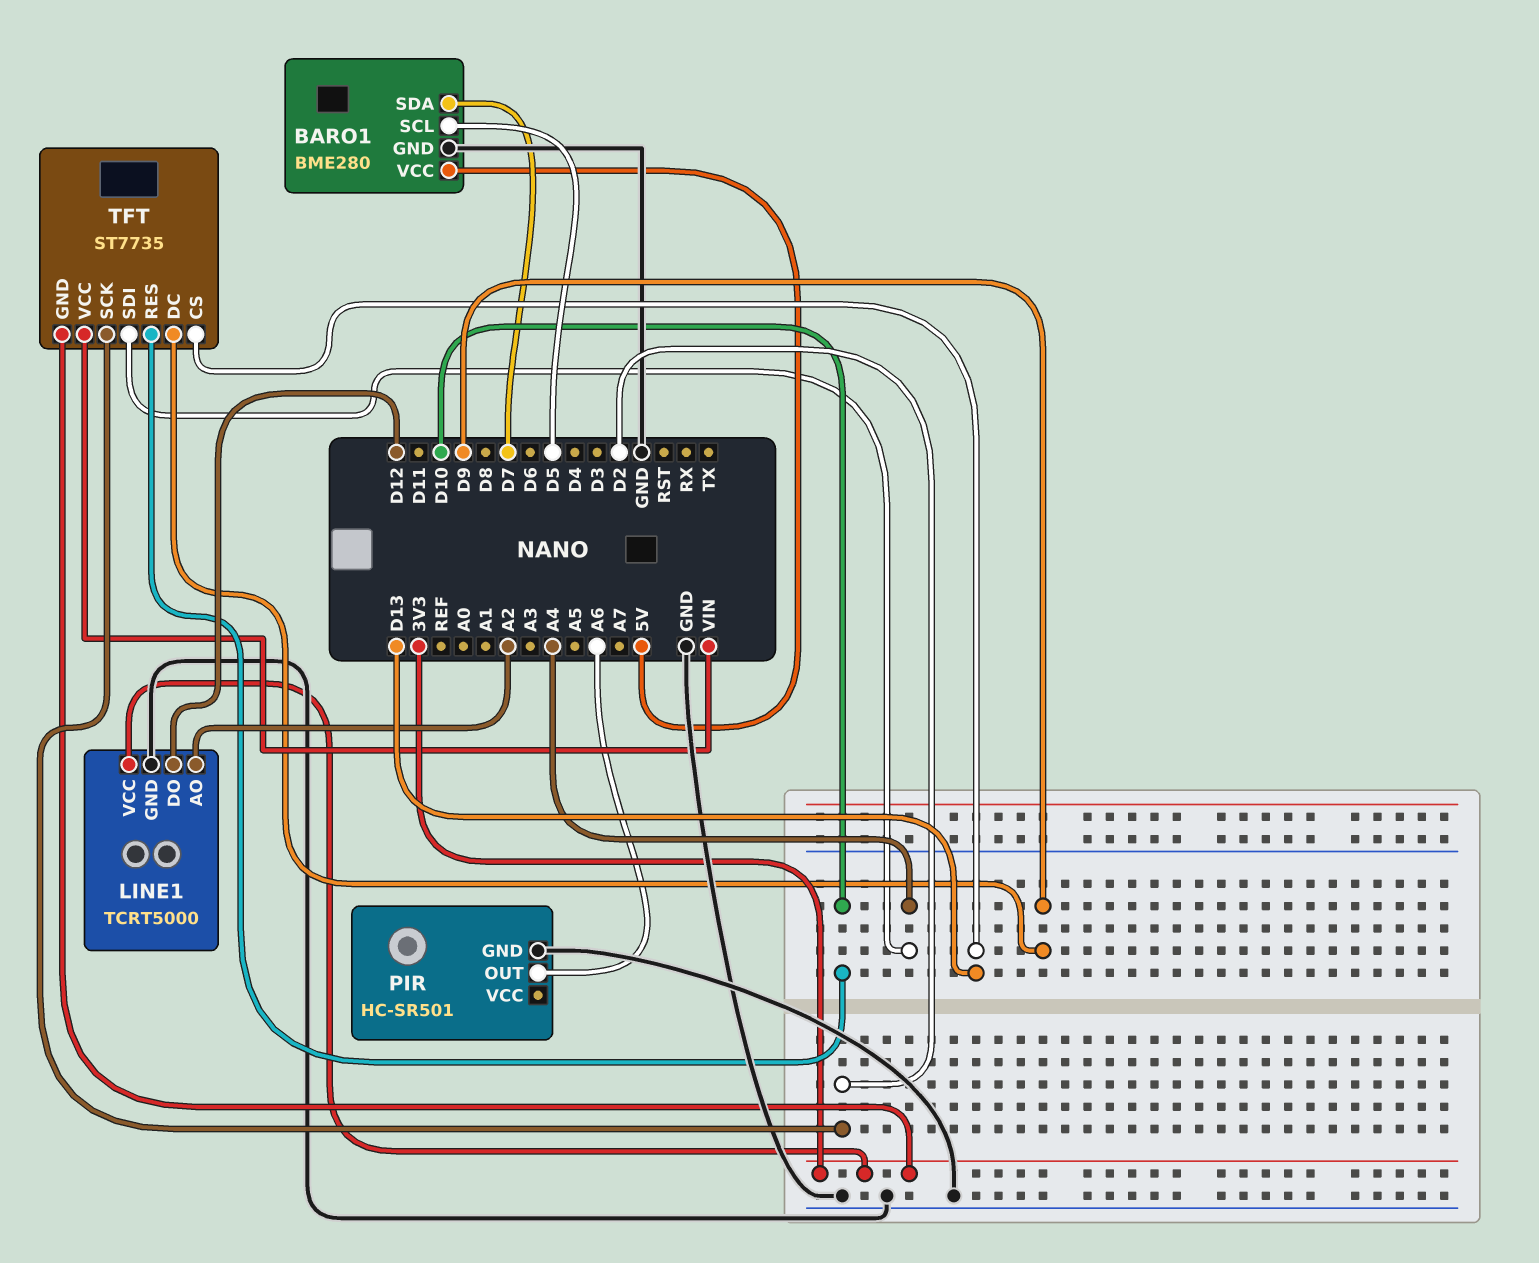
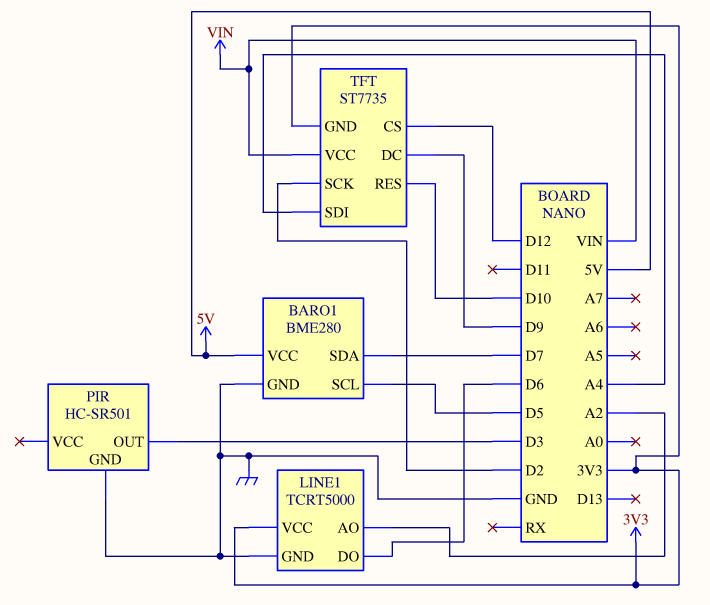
LINE1 pin DO: D12 -> D6
PIR pin OUT: A6 -> D3
TFT pin CS: D13 -> D12

